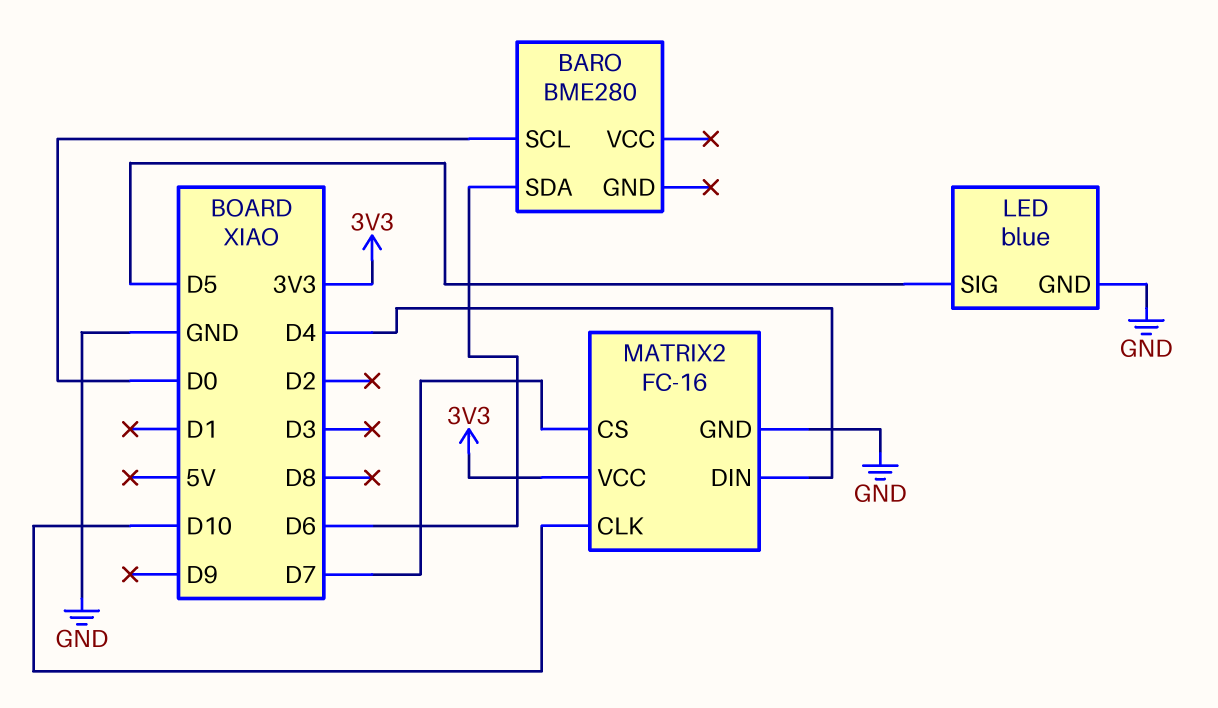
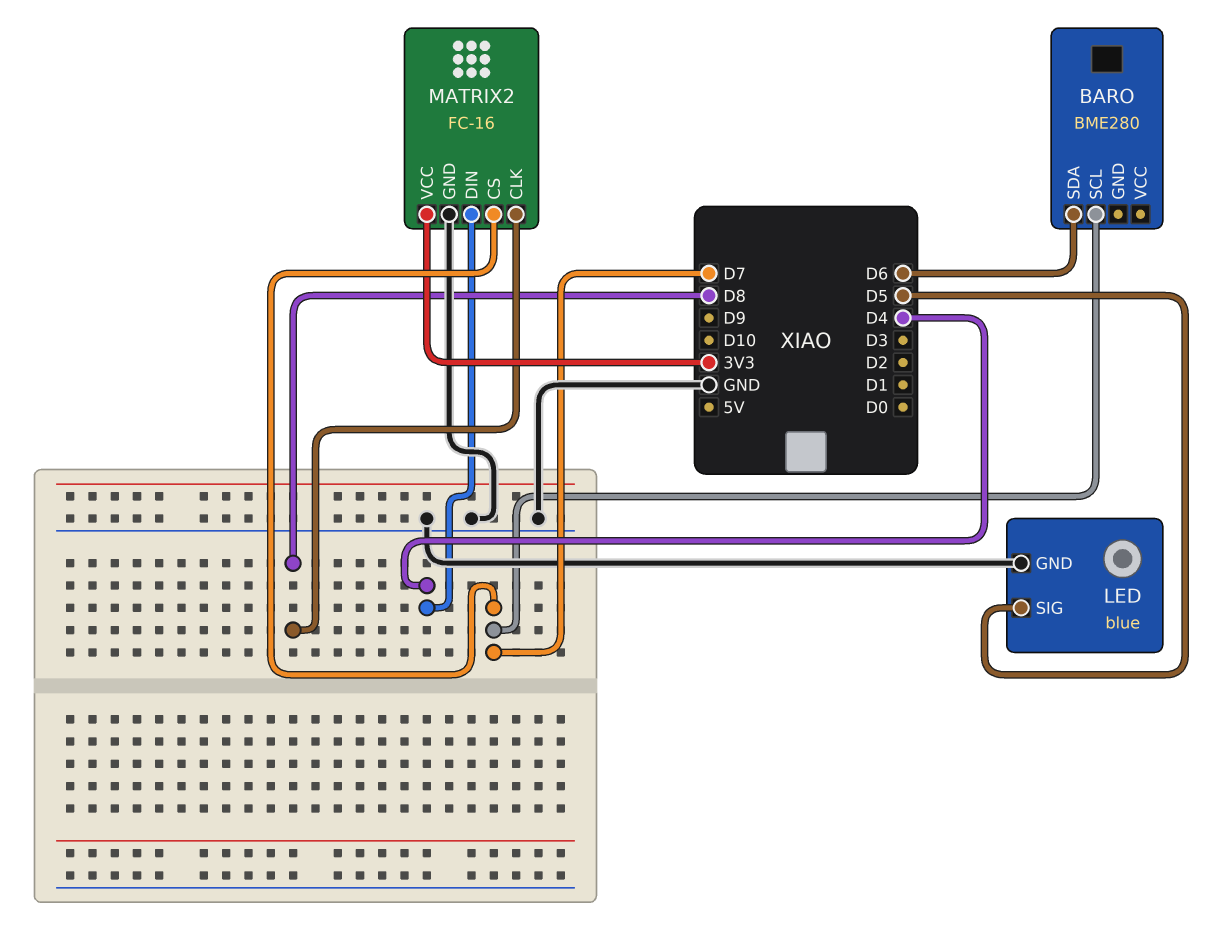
BARO pin SCL: D0 -> D7
MATRIX2 pin CLK: D10 -> D8

